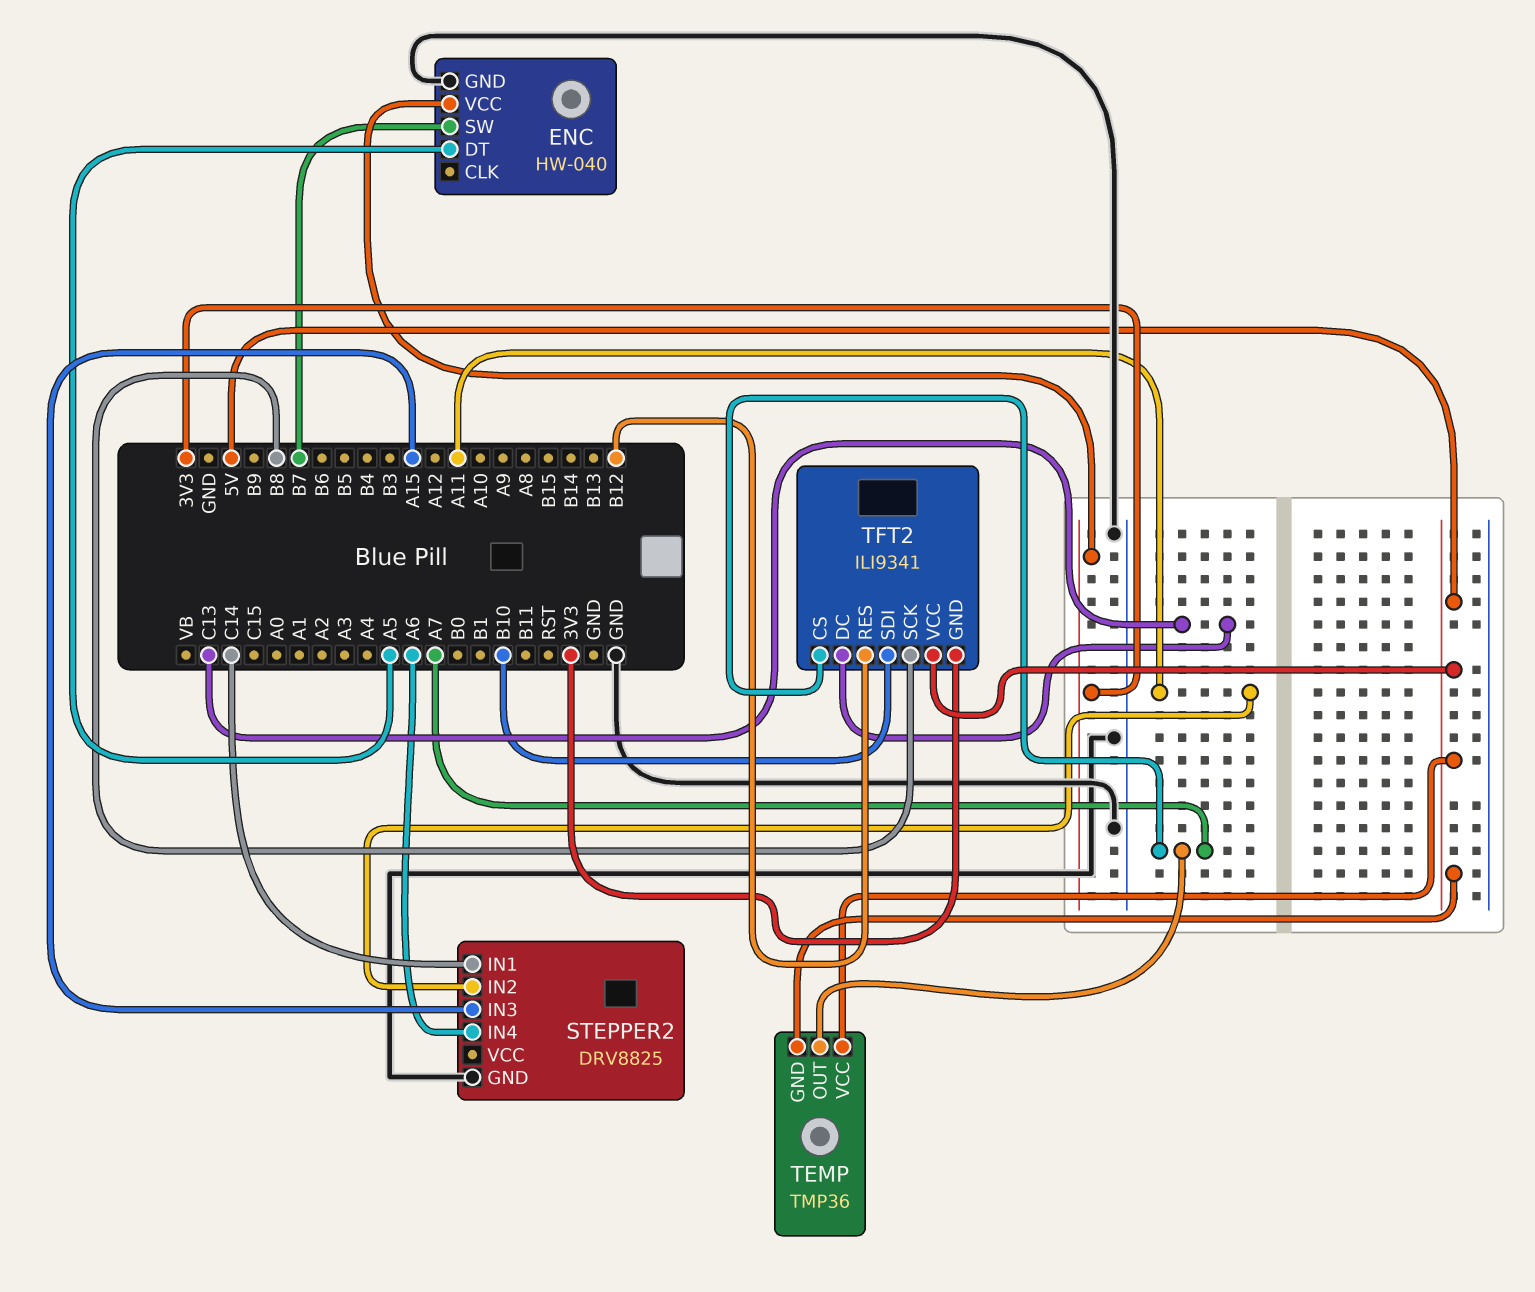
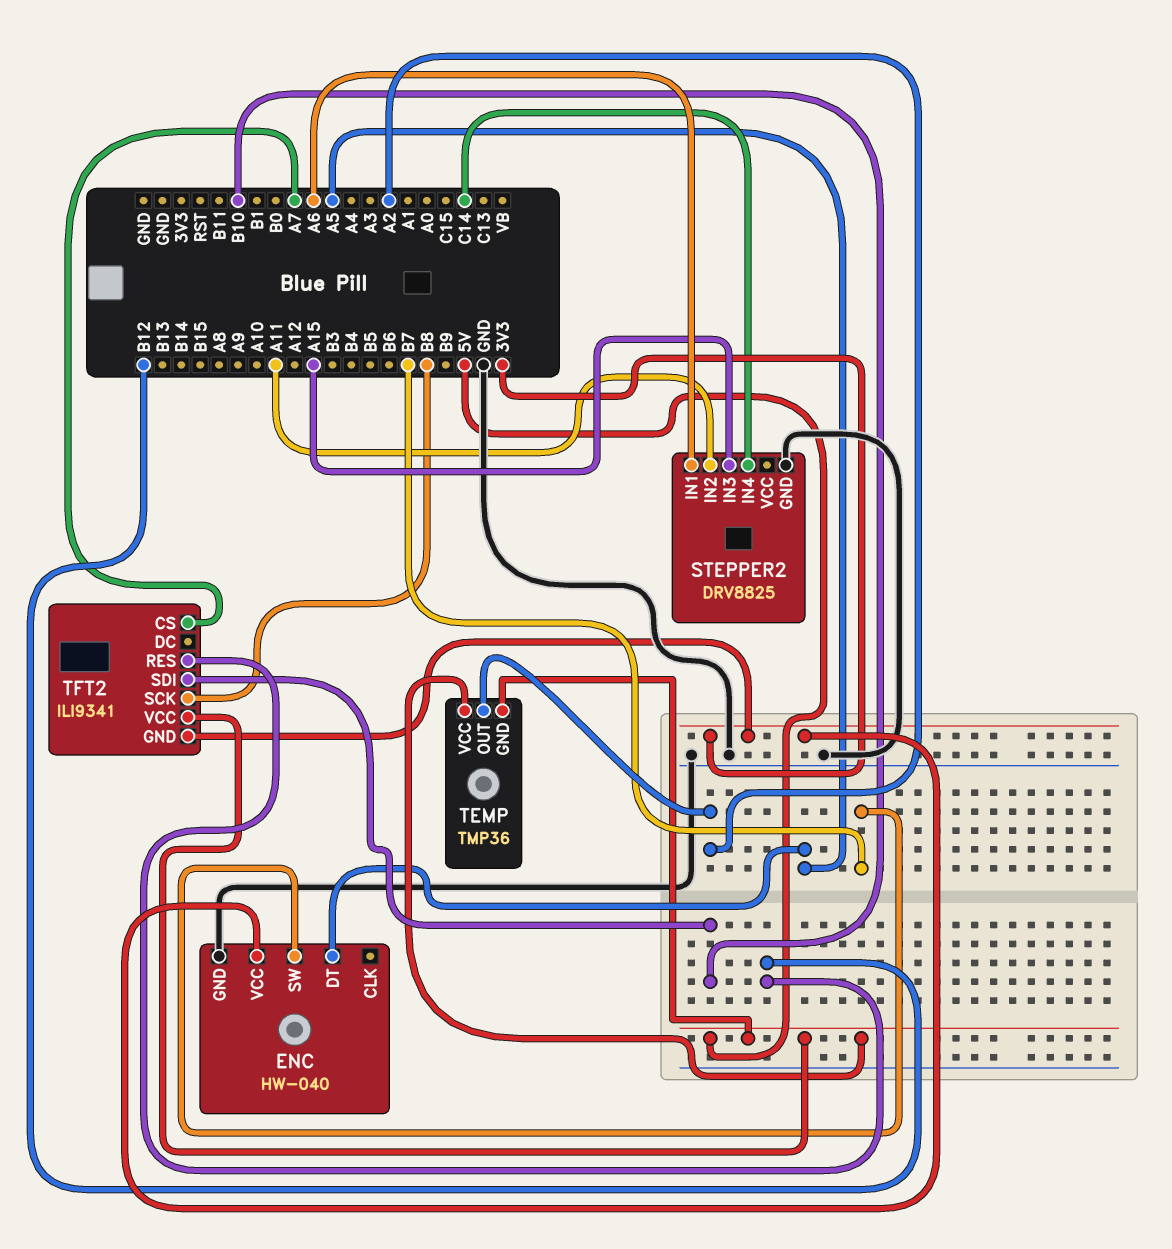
STEPPER2 pin IN1: C14 -> A6
STEPPER2 pin IN4: A6 -> C14
TEMP pin OUT: A7 -> A2
TFT2 pin DC: C13 -> none

